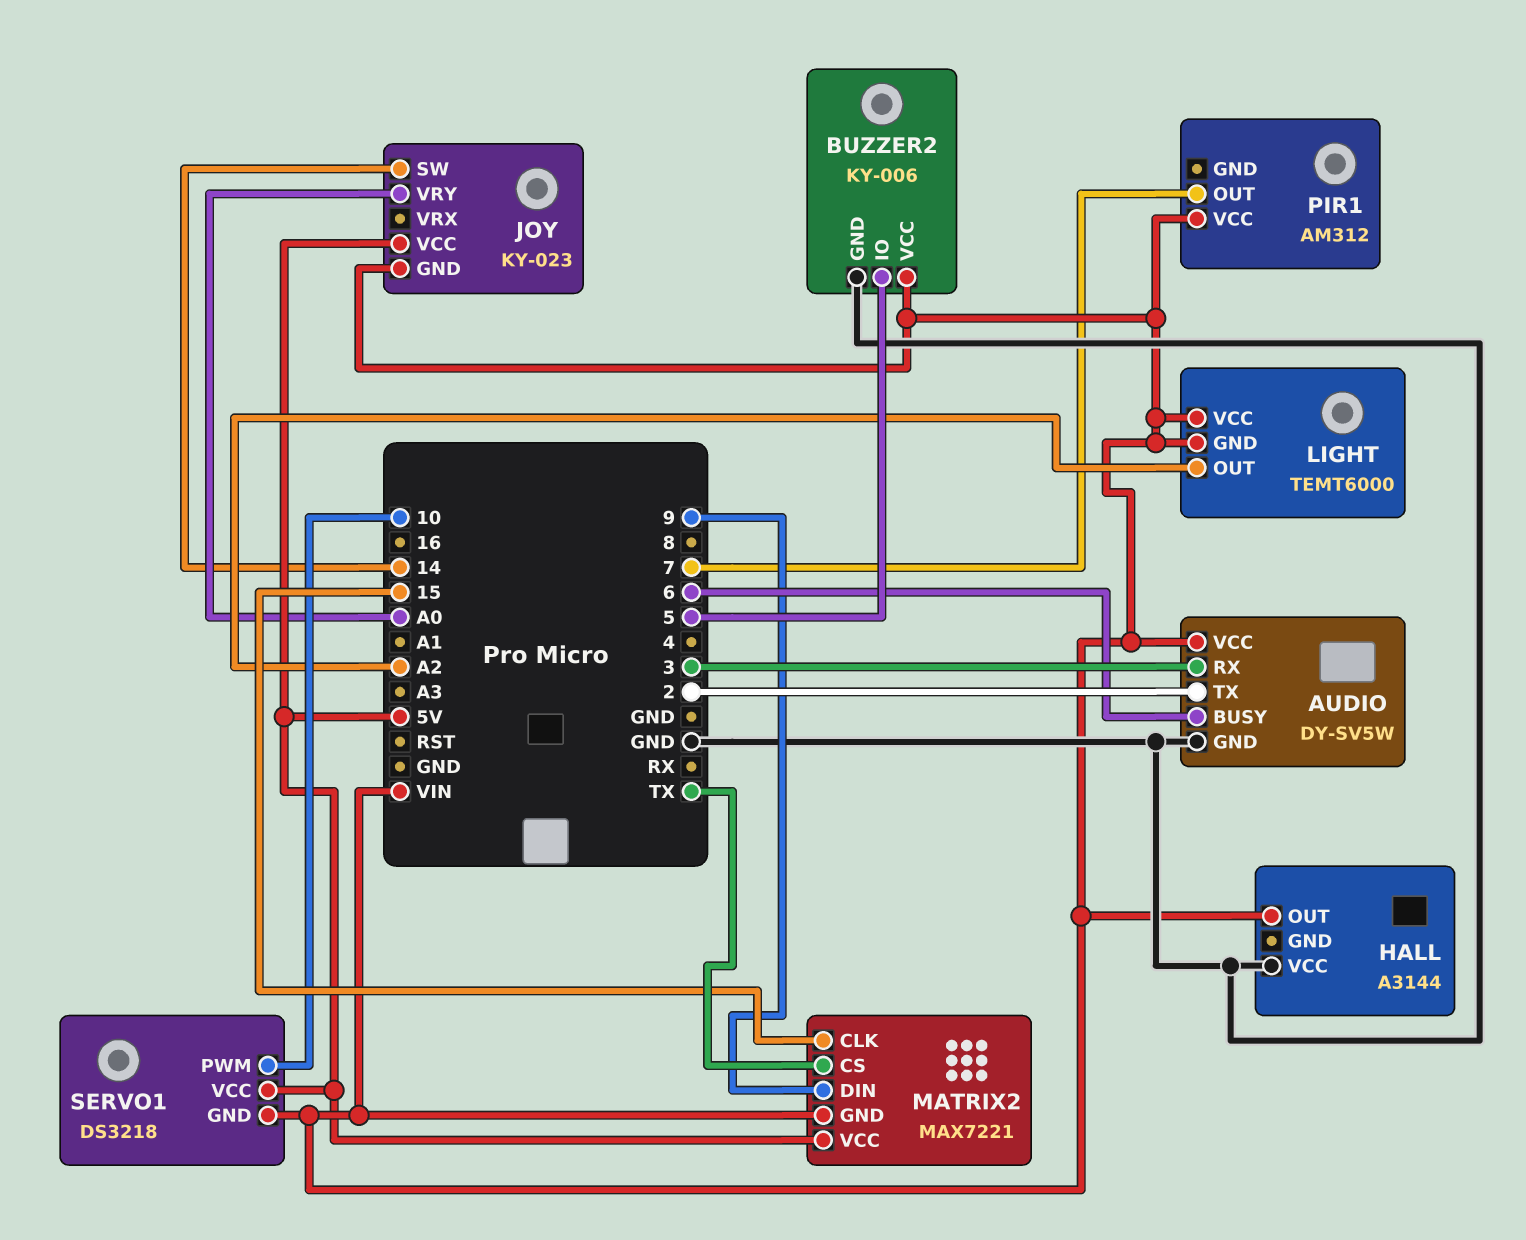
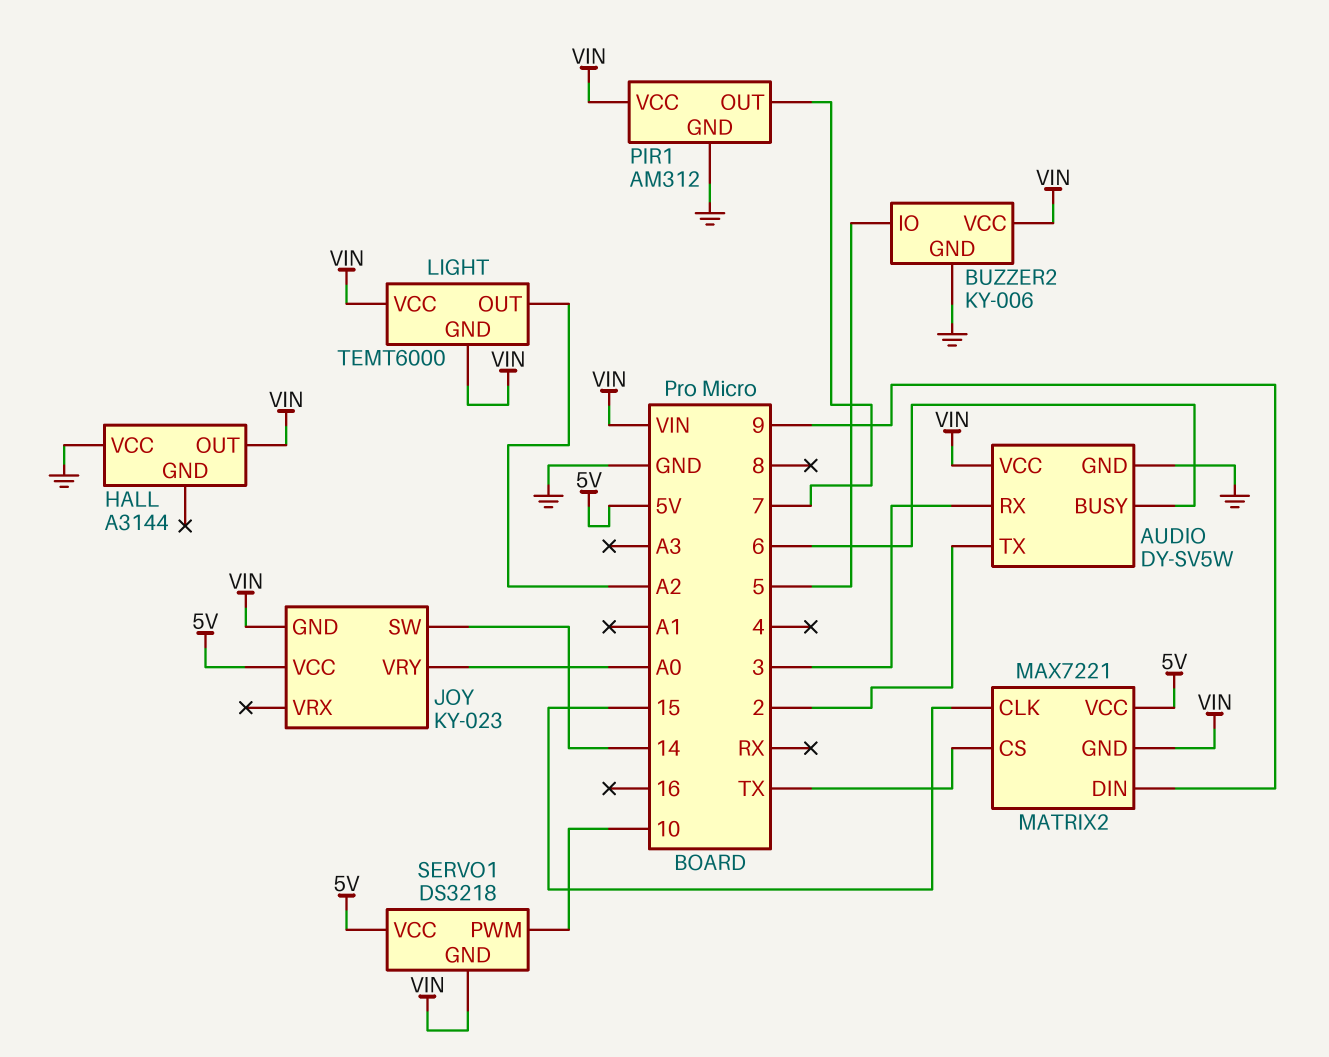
PIR1 pin GND: none -> GND

